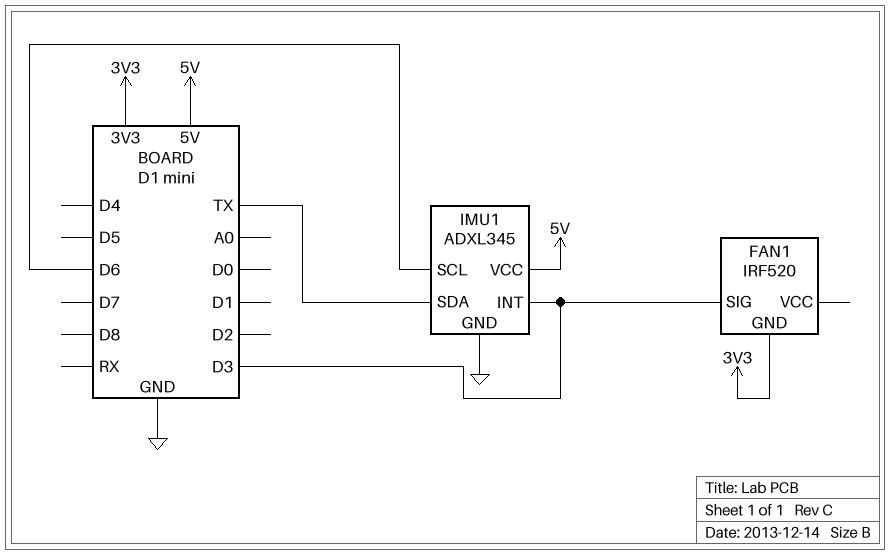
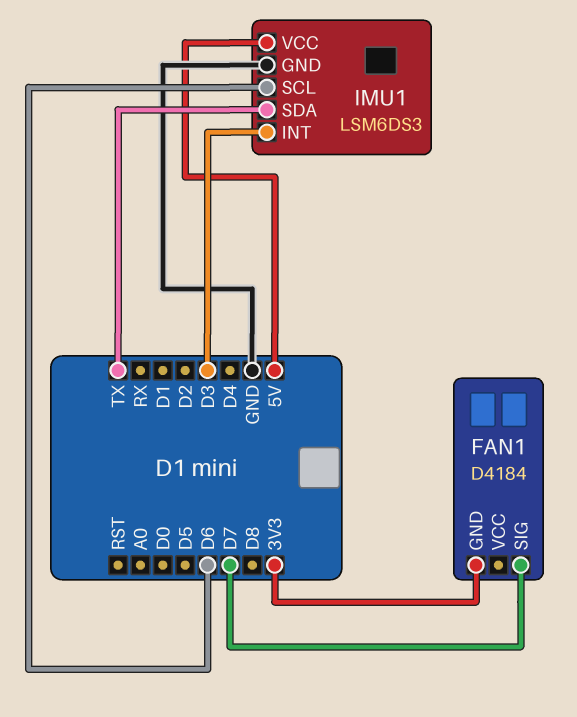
FAN1: IRF520 -> D4184
FAN1 pin SIG: D3 -> D7
IMU1: ADXL345 -> LSM6DS3

